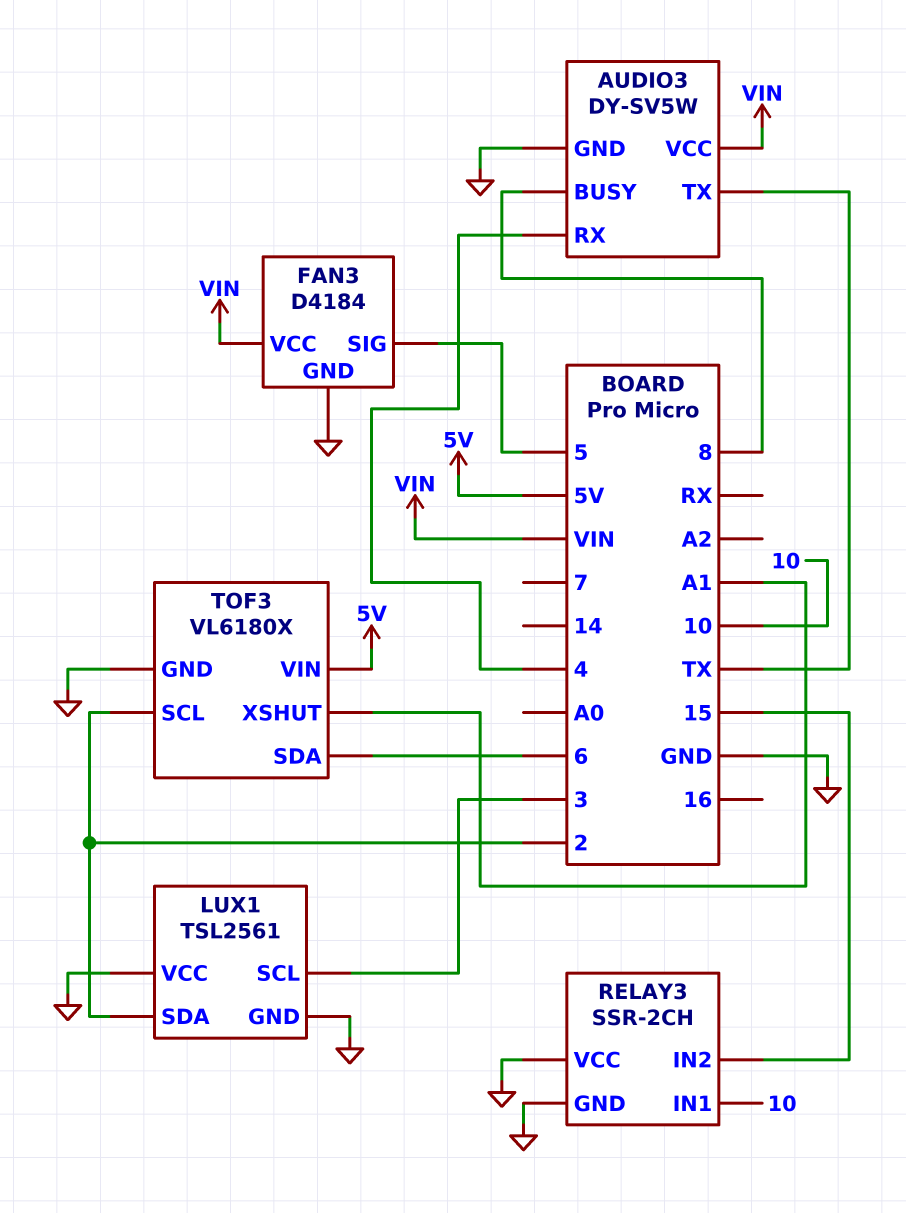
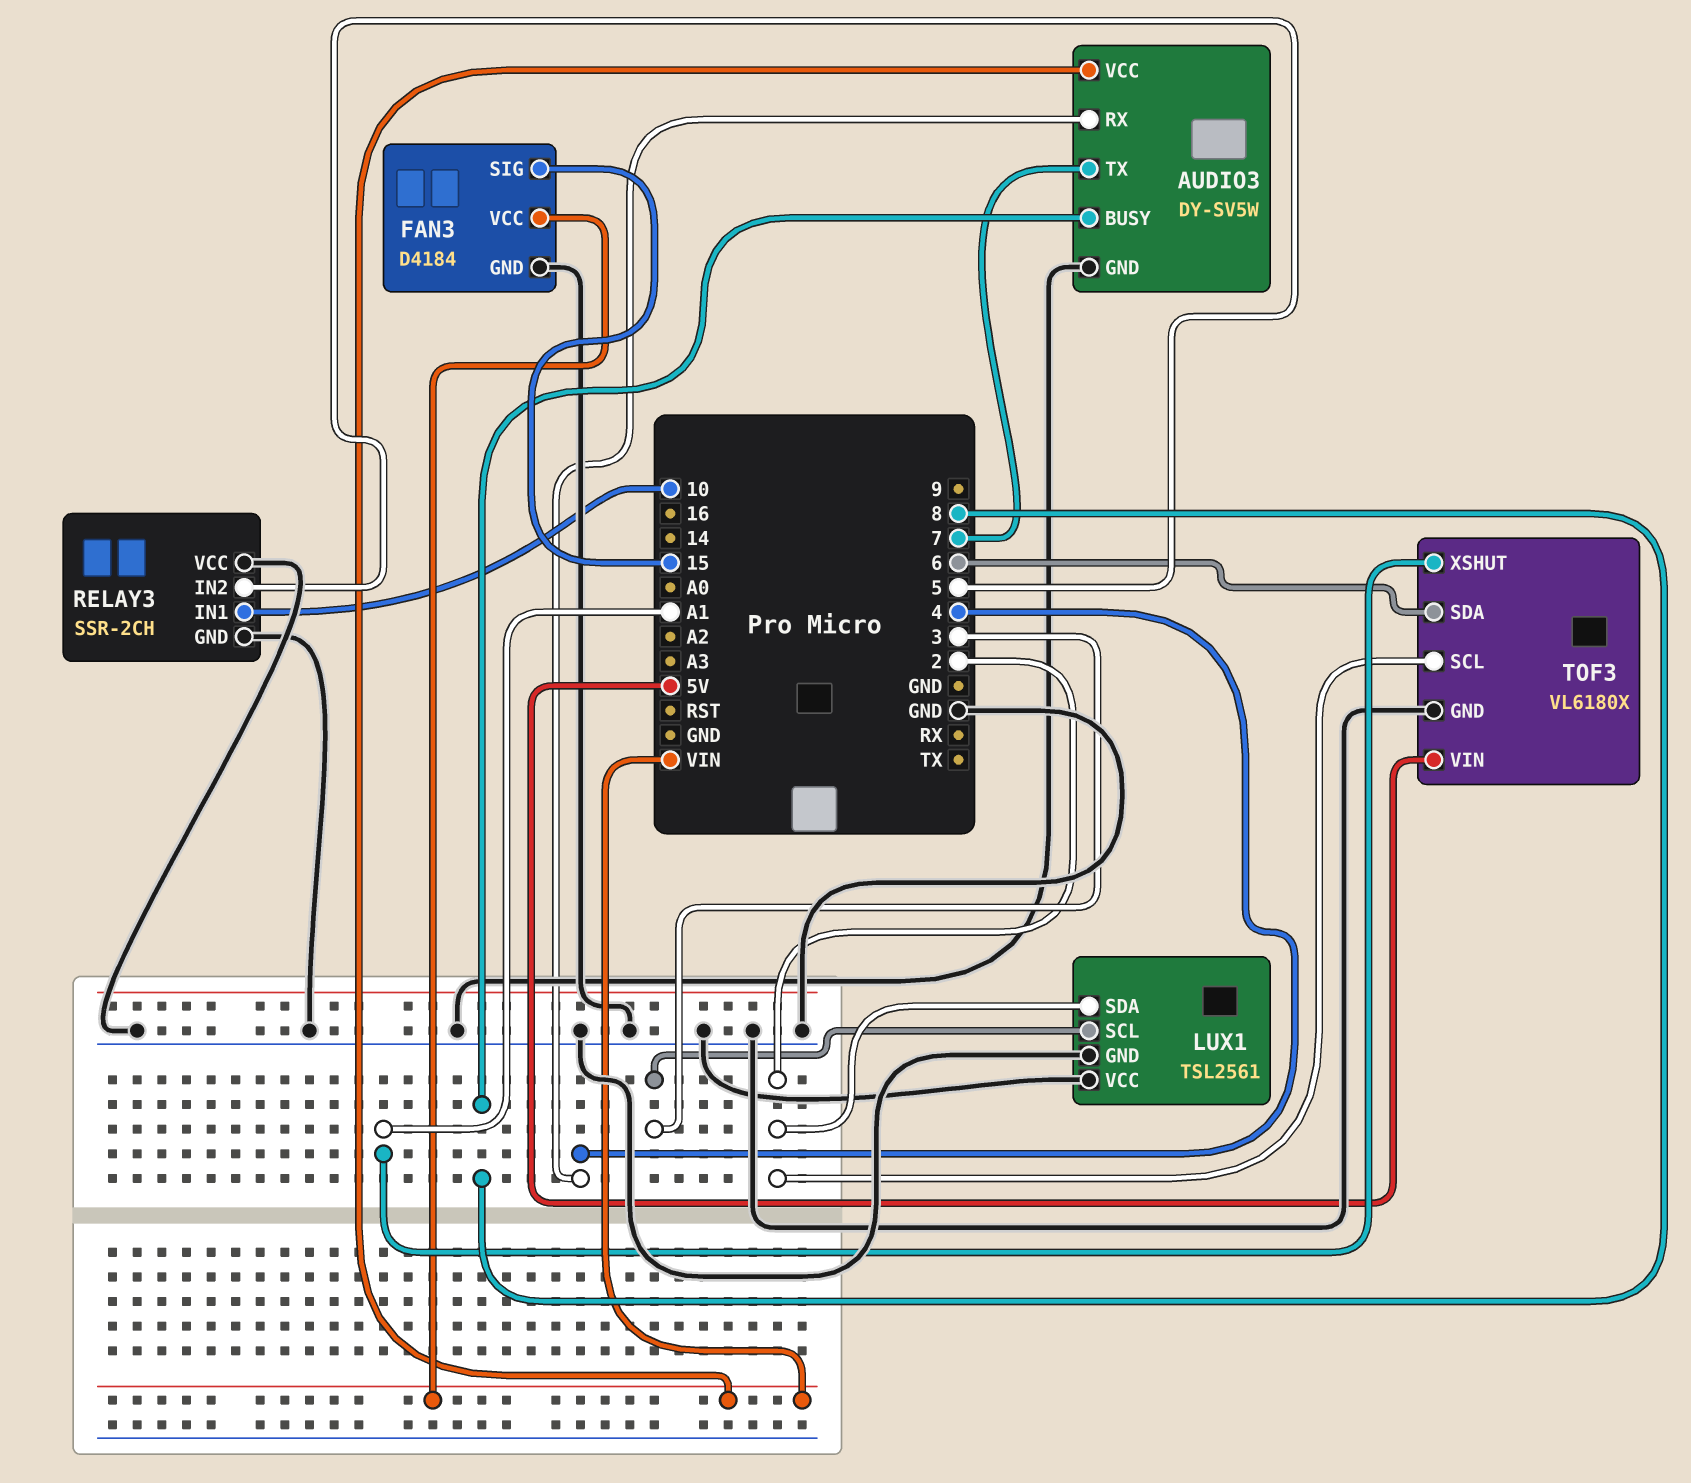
AUDIO3 pin TX: TX -> 7
FAN3 pin SIG: 5 -> 15
RELAY3 pin IN2: 15 -> 5

